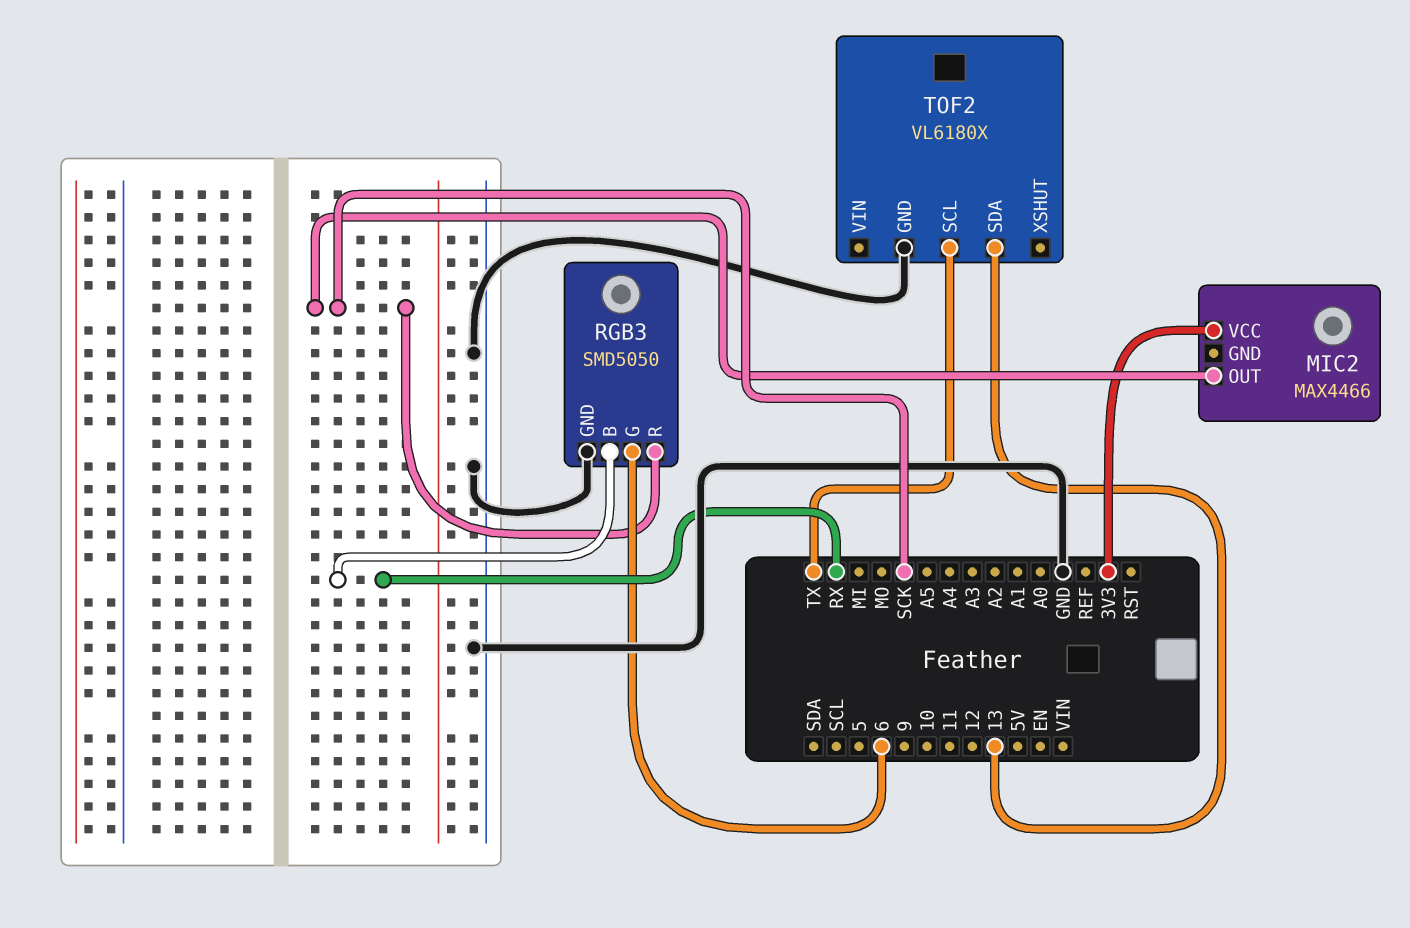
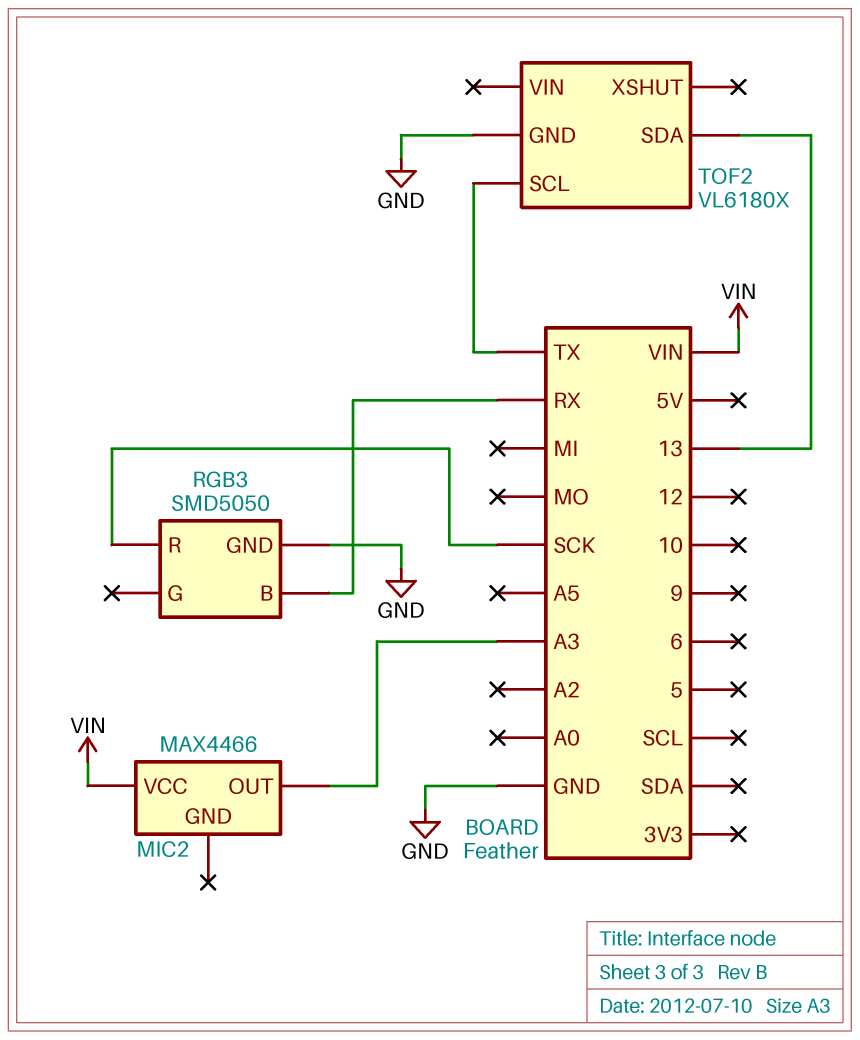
MIC2 pin OUT: SCK -> A3
MIC2 pin VCC: 3V3 -> VIN
RGB3 pin G: 6 -> none

